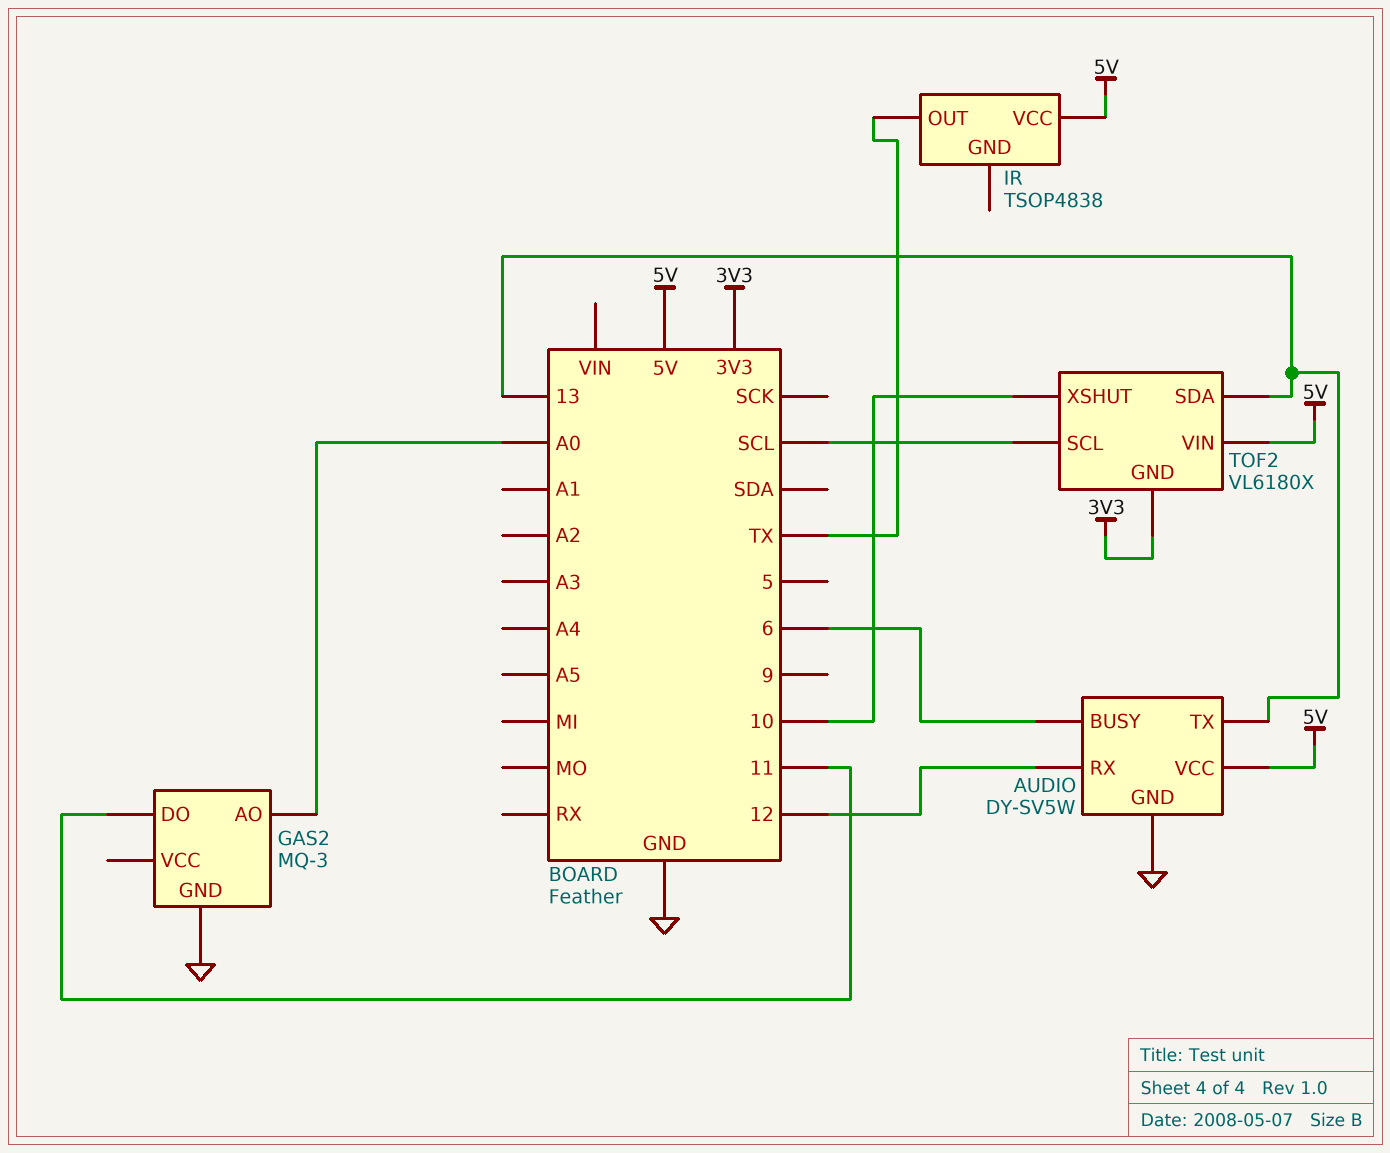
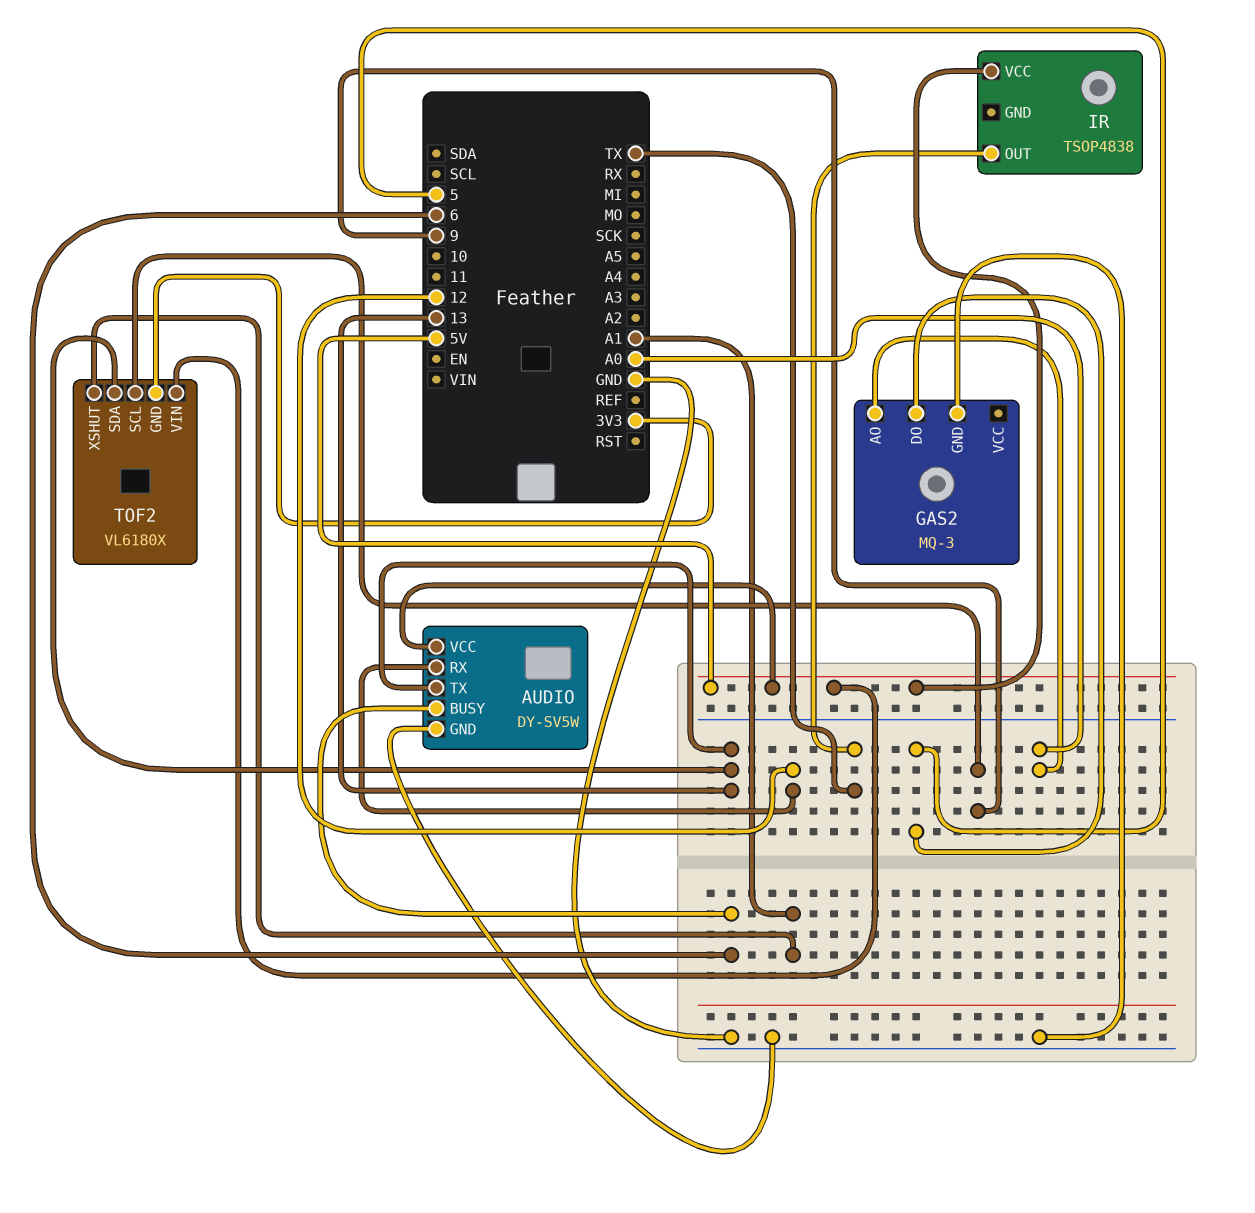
GAS2 pin DO: 11 -> 5
TOF2 pin SCL: SCL -> 9
TOF2 pin XSHUT: 10 -> A1

